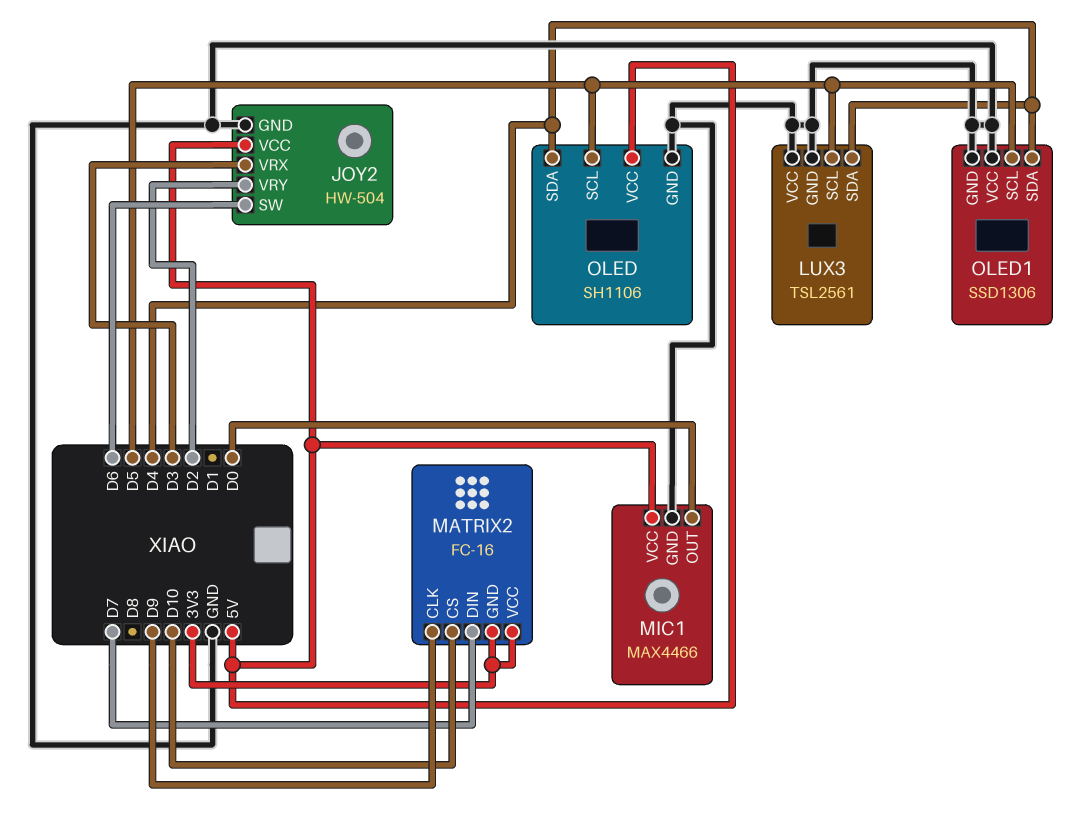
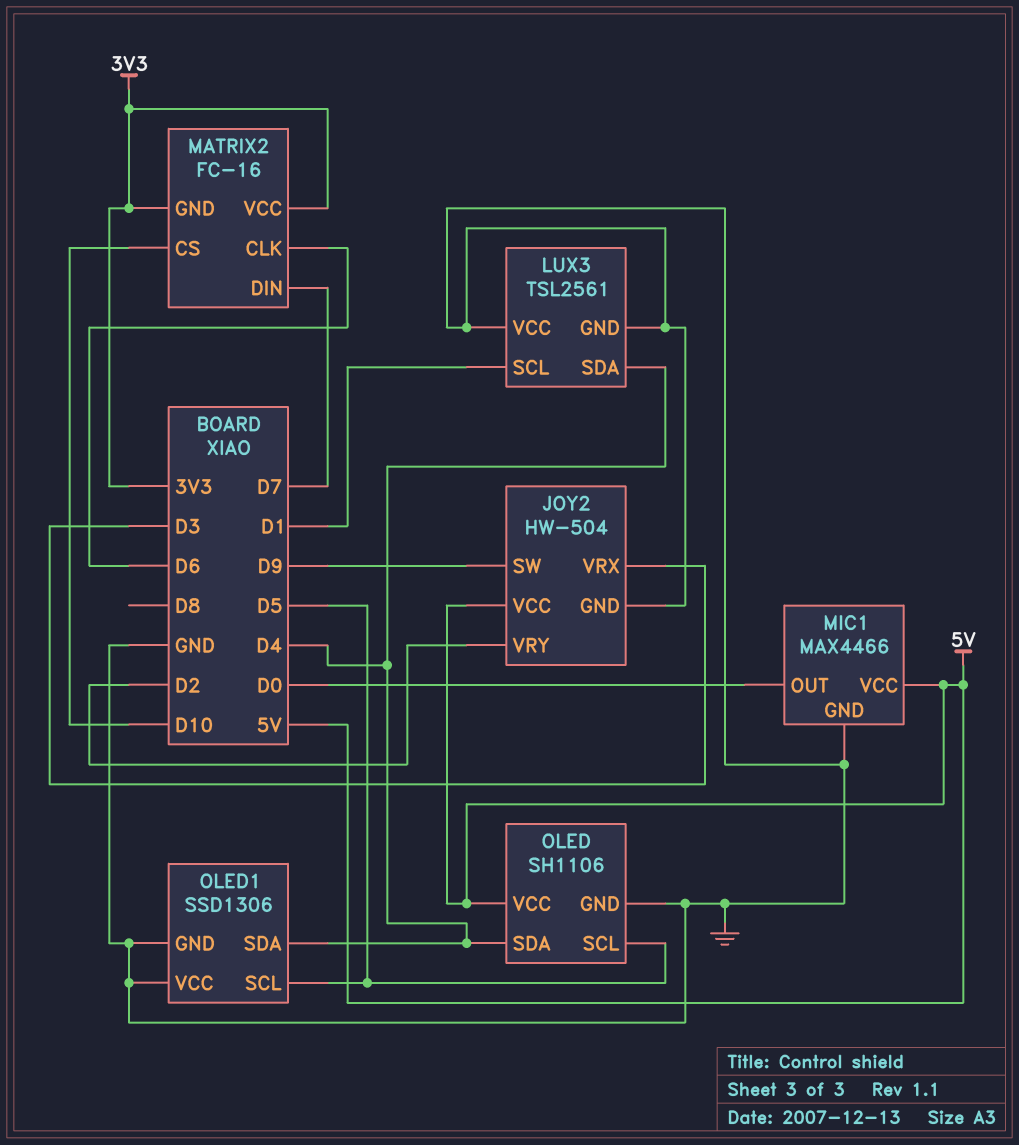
JOY2 pin SW: D6 -> D9
LUX3 pin SCL: D5 -> D1
MATRIX2 pin CLK: D9 -> D6

